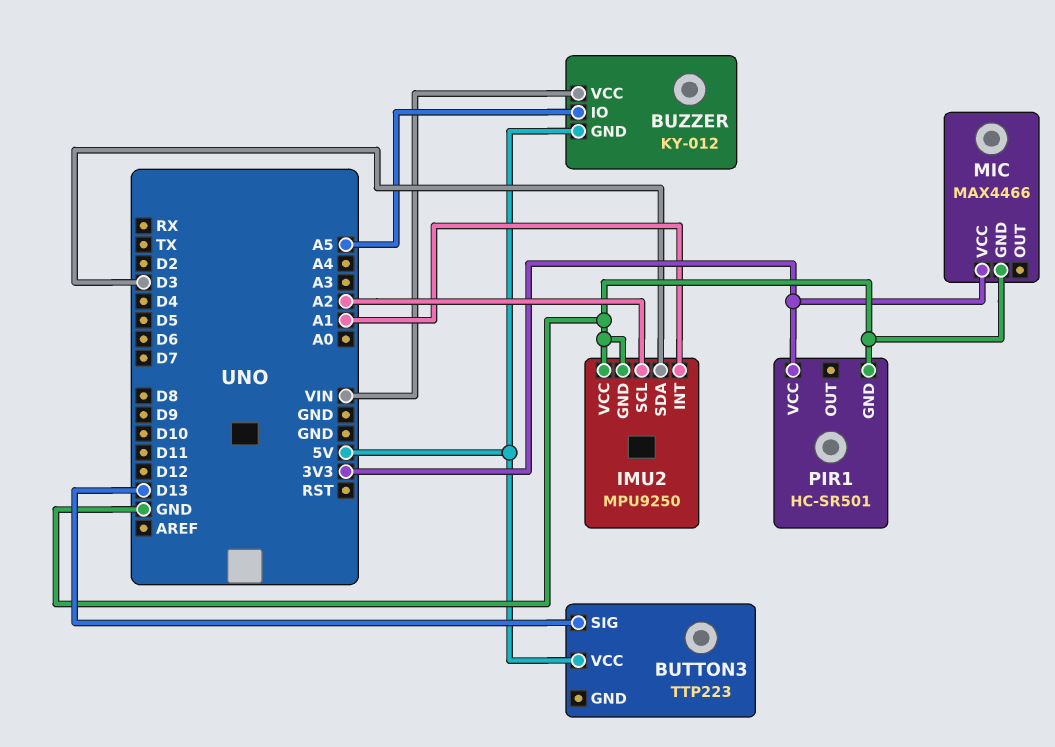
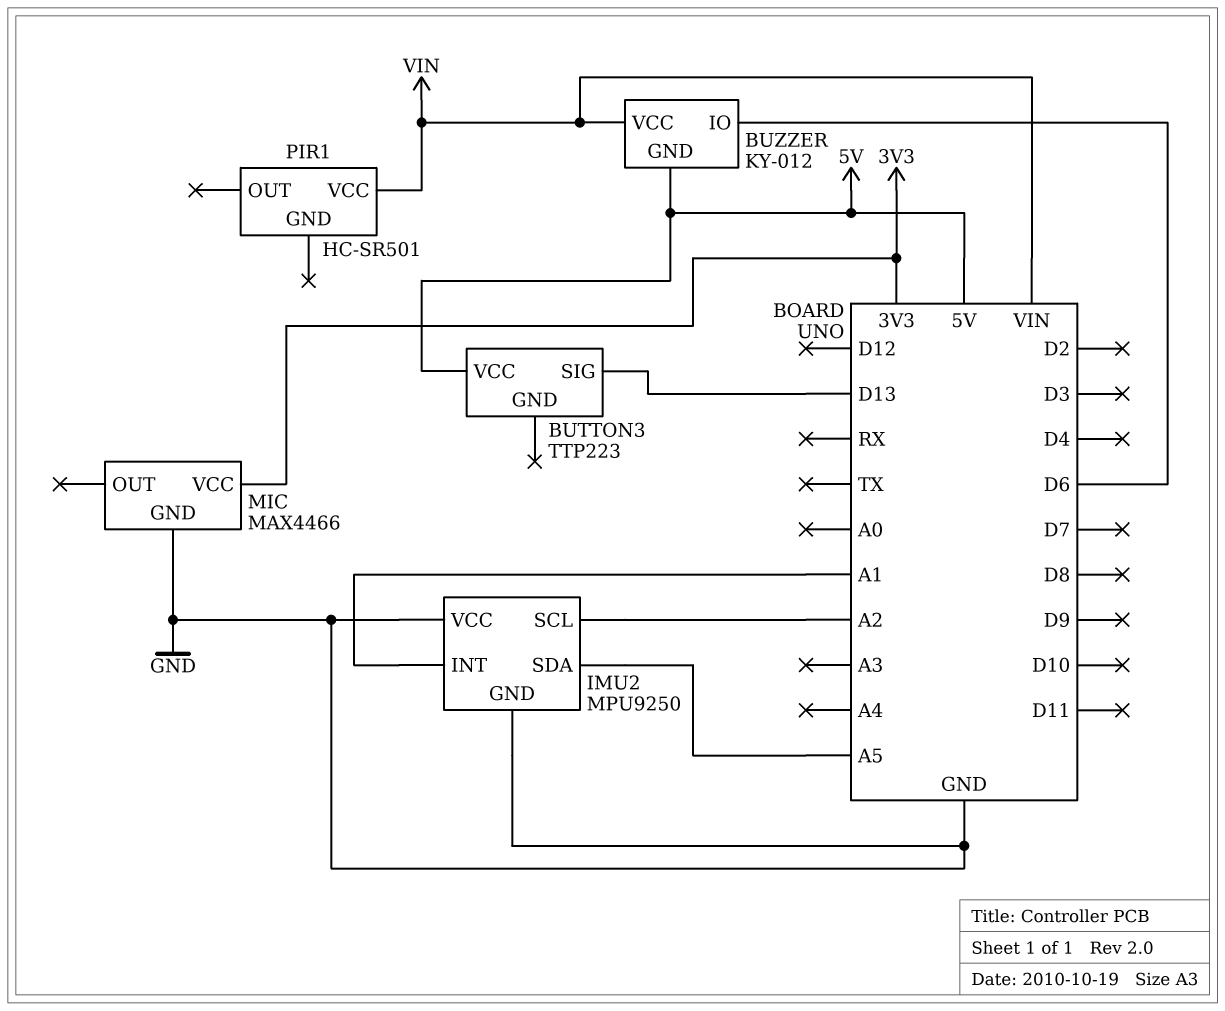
BUZZER pin IO: A5 -> D6
IMU2 pin SDA: D3 -> A5
PIR1 pin GND: GND -> none
PIR1 pin VCC: 3V3 -> VIN

